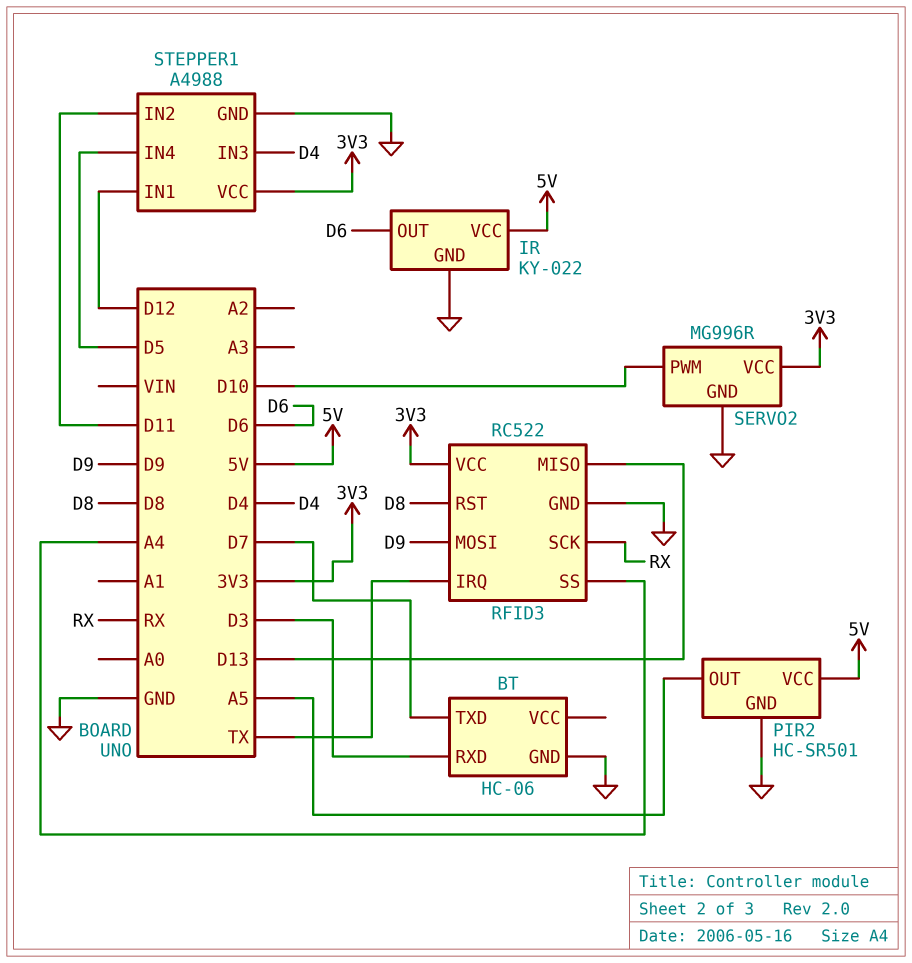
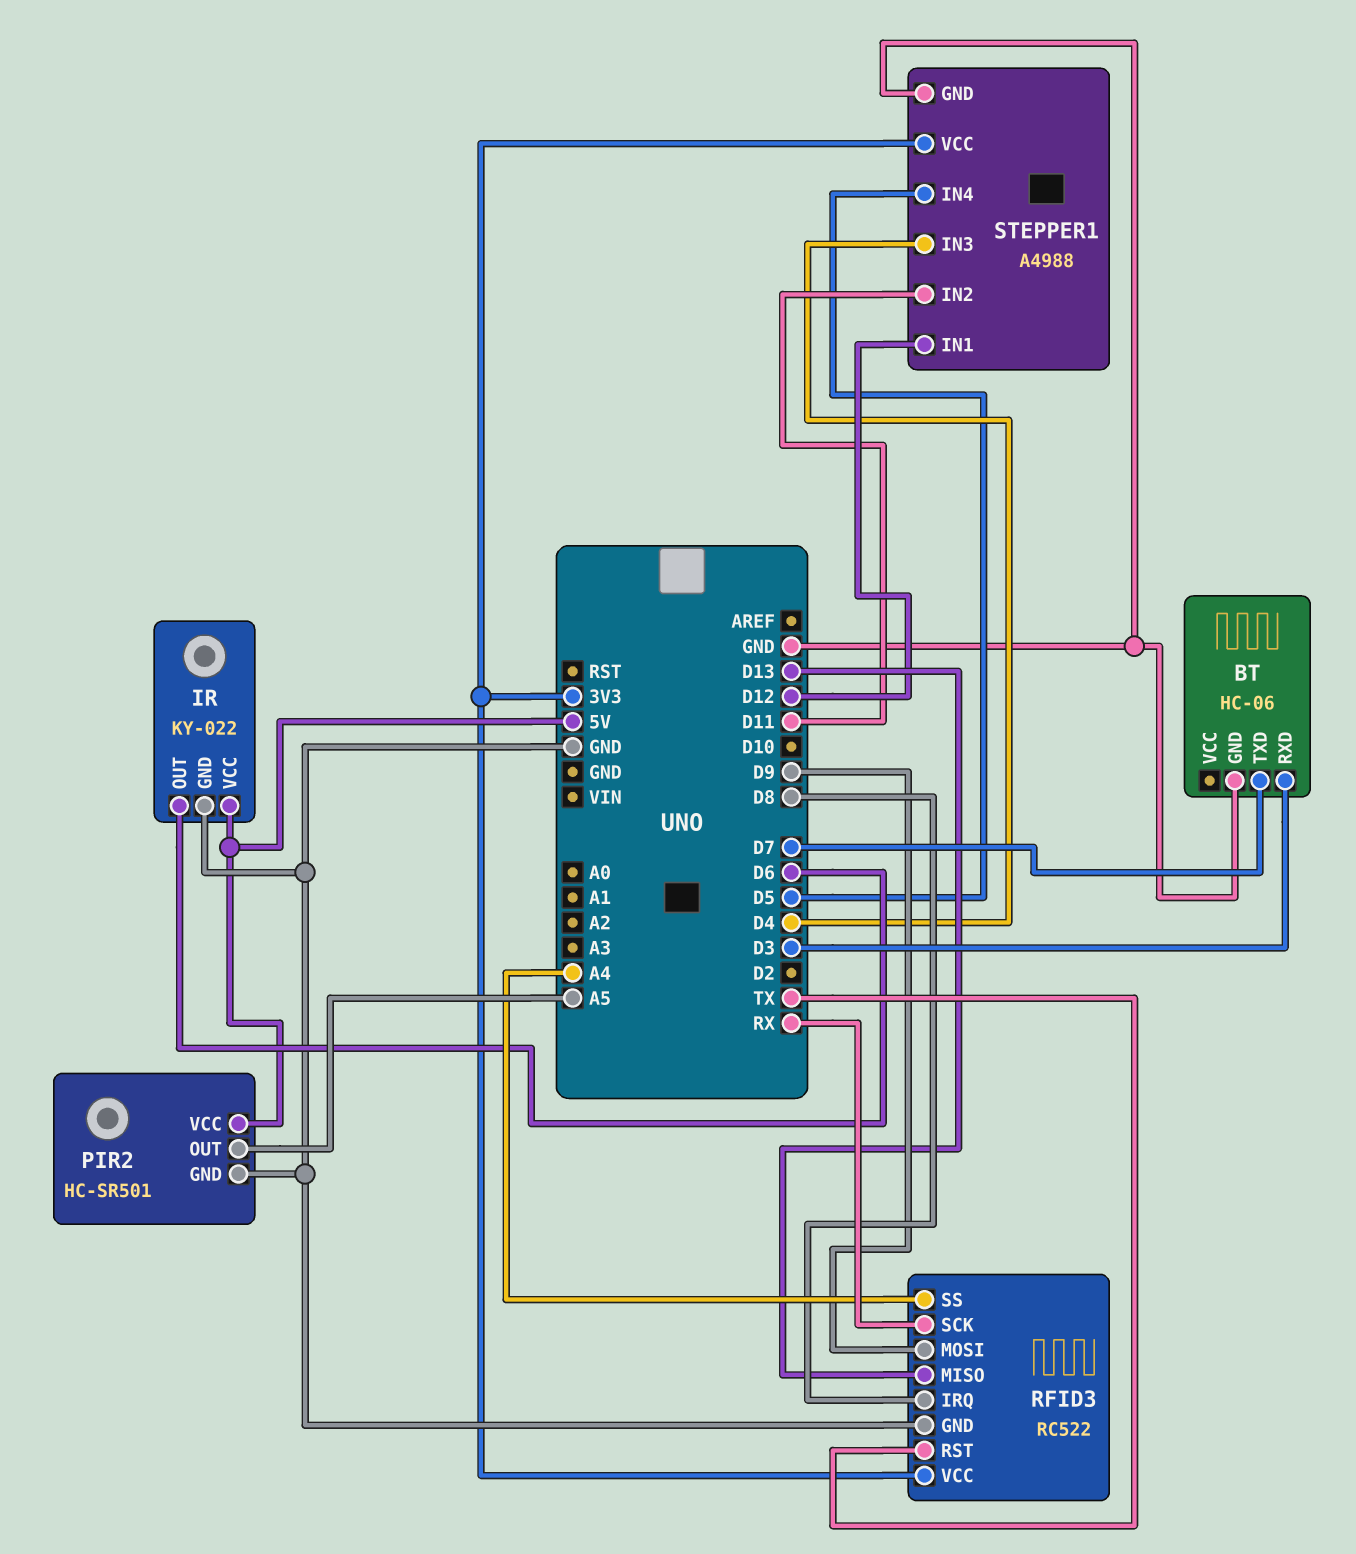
RFID3 pin IRQ: TX -> D8
RFID3 pin RST: D8 -> TX
SERVO2: MG996R -> none
SERVO2 pin GND: GND -> none
SERVO2 pin PWM: D10 -> none
SERVO2 pin VCC: 3V3 -> none

